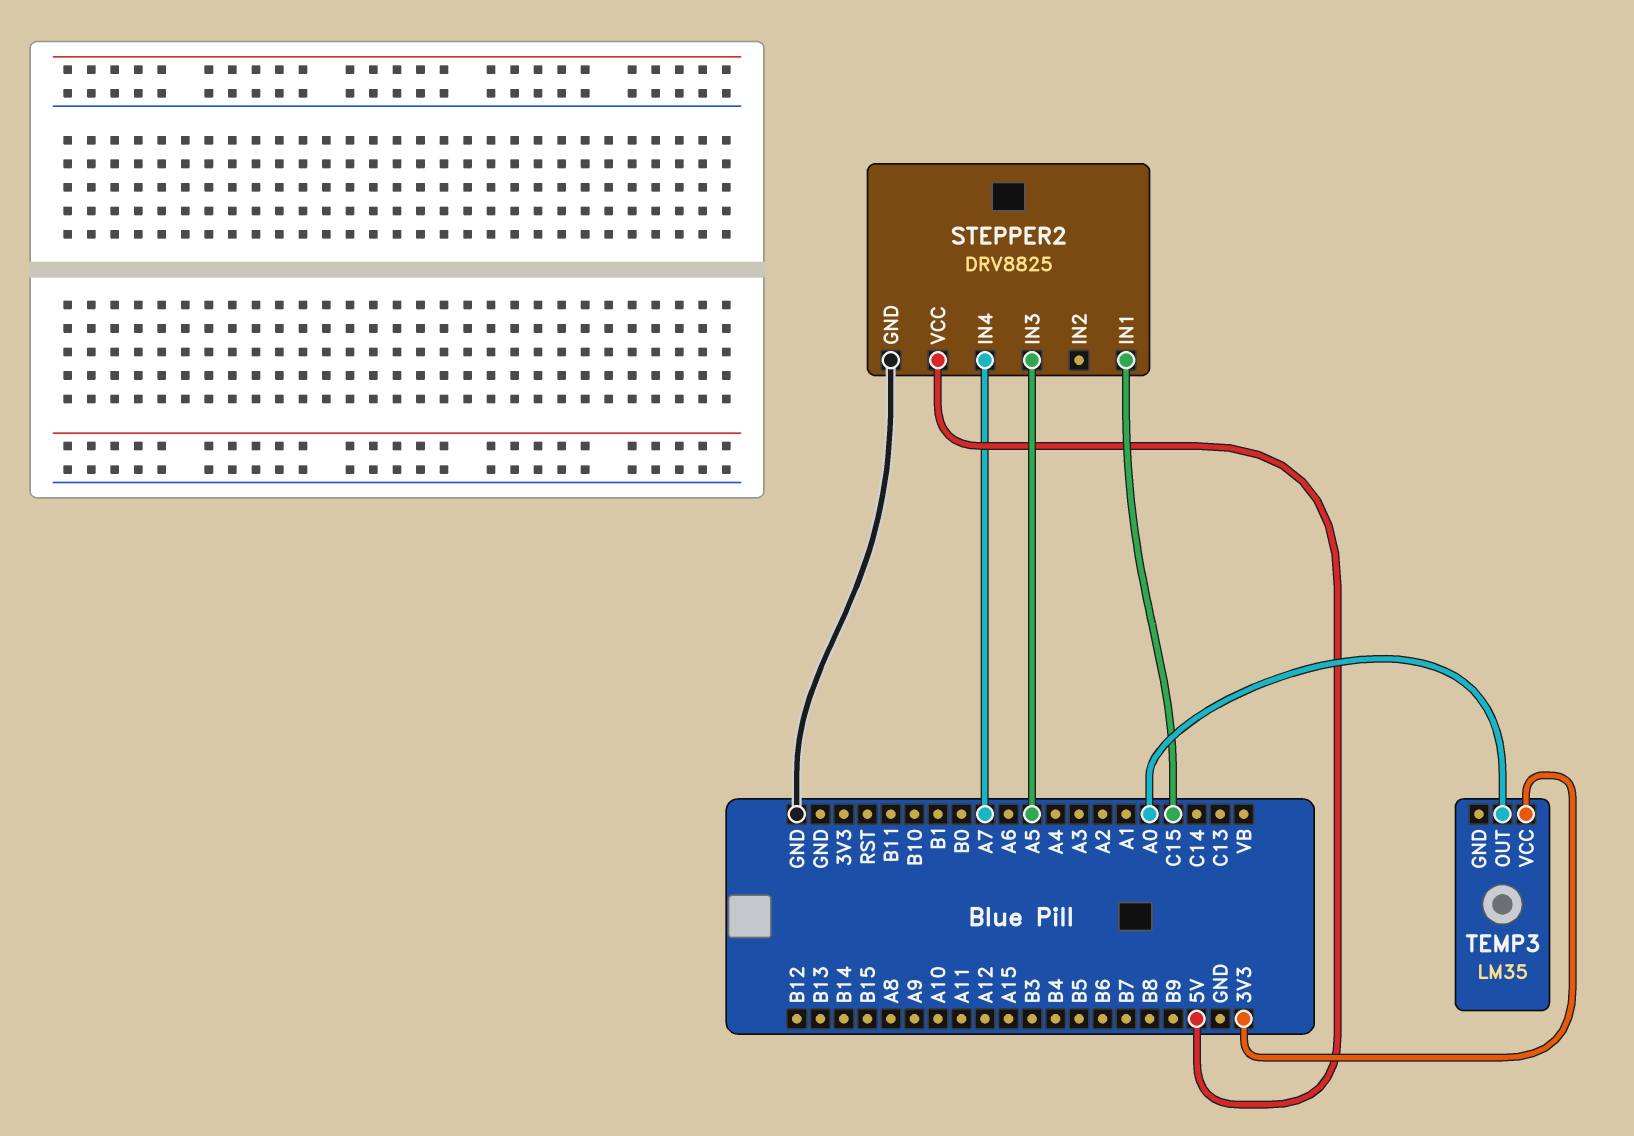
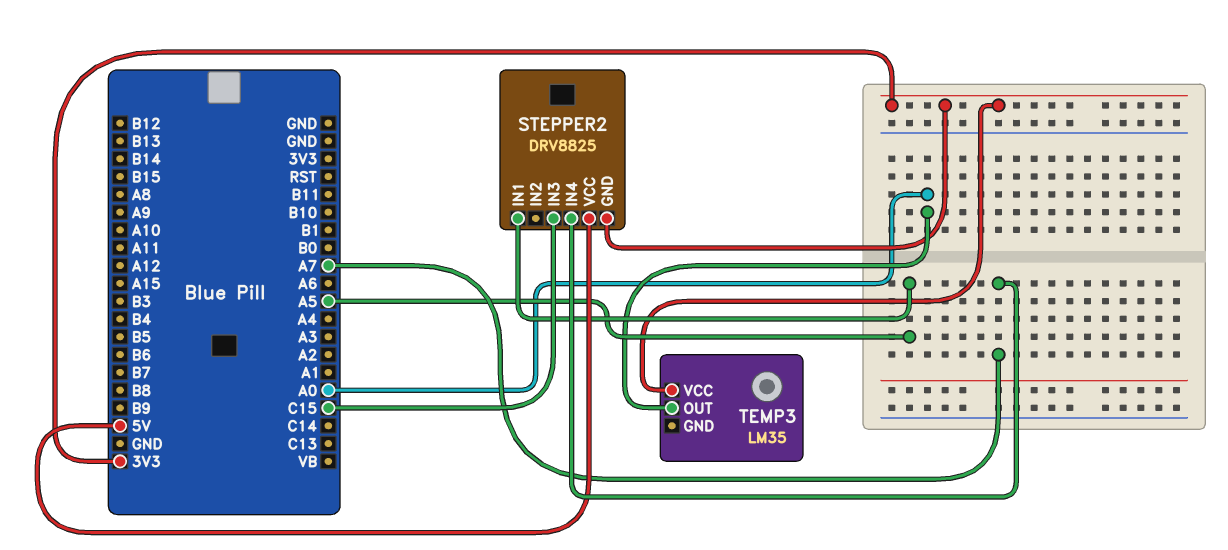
STEPPER2 pin GND: GND -> 3V3
STEPPER2 pin IN1: C15 -> A5
STEPPER2 pin IN3: A5 -> C15

